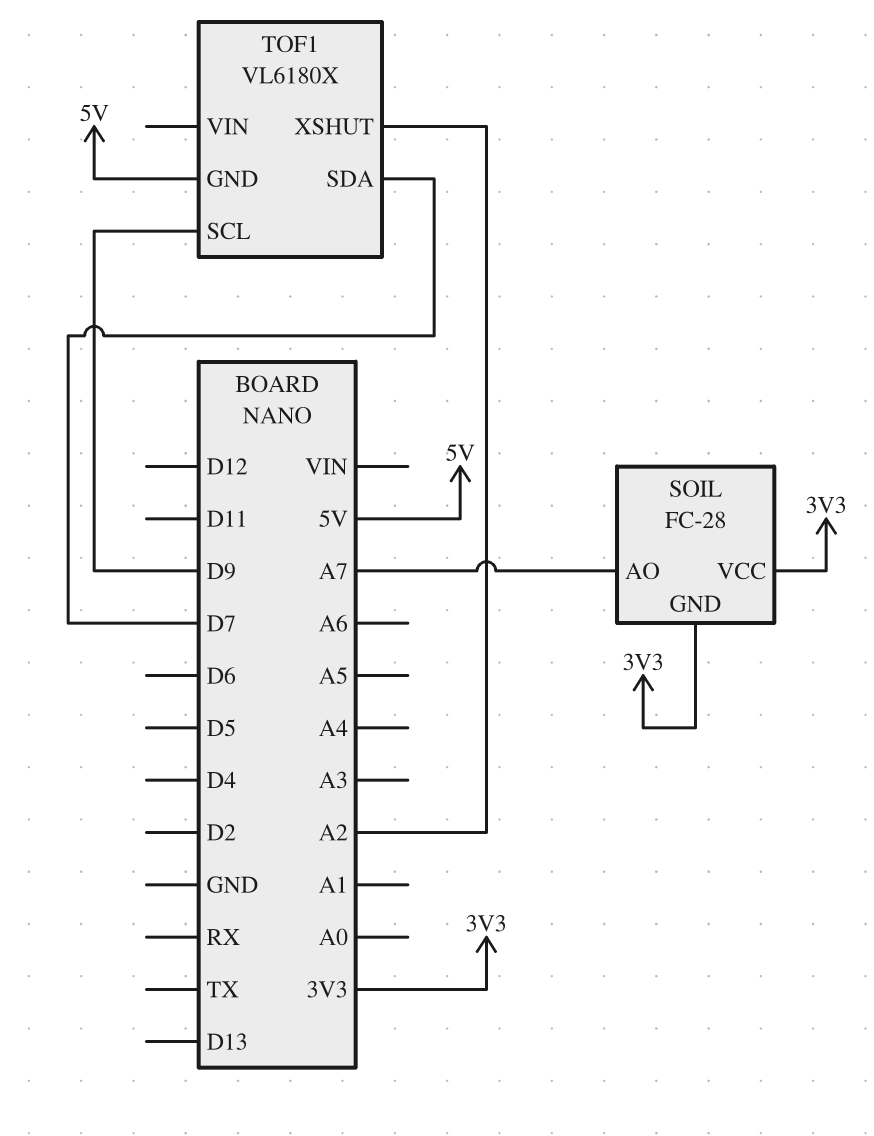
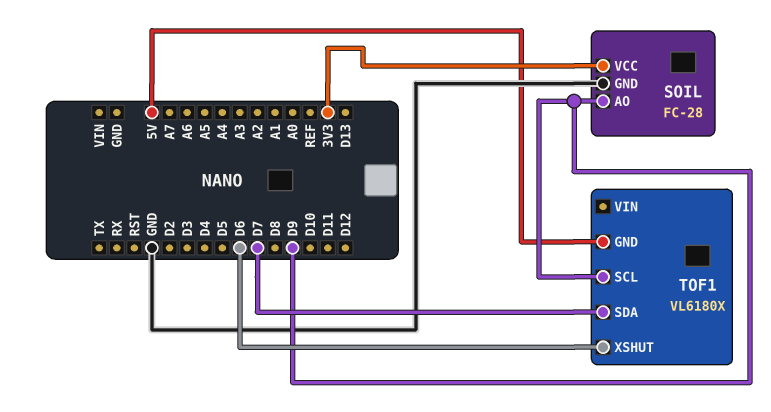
SOIL pin AO: A7 -> D9
SOIL pin GND: 3V3 -> GND
TOF1 pin XSHUT: A2 -> D6

